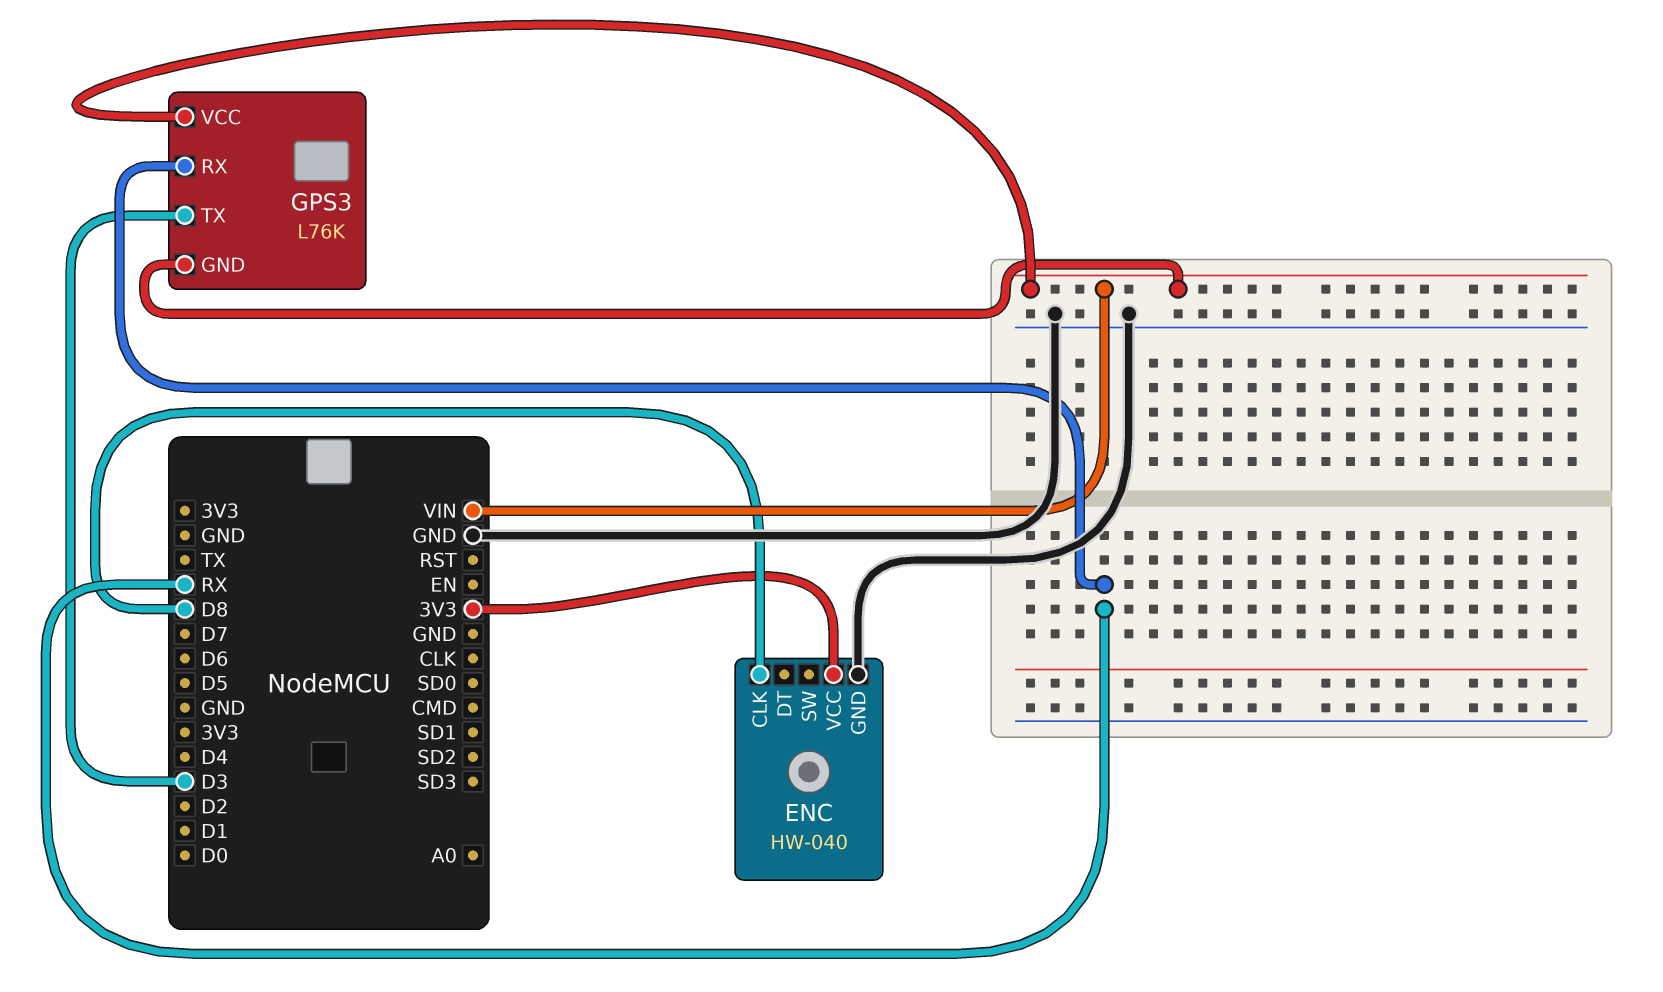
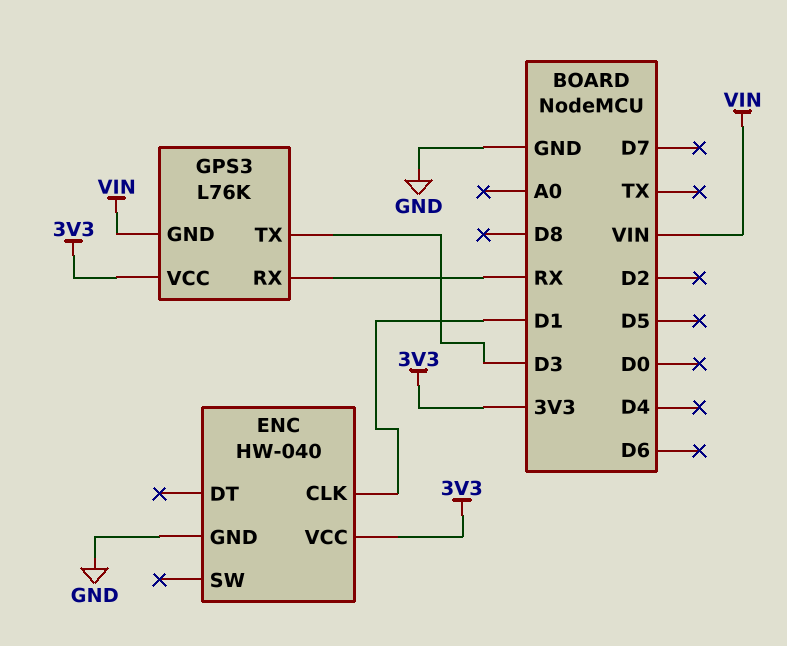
ENC pin CLK: D8 -> D1
GPS3 pin VCC: VIN -> 3V3

